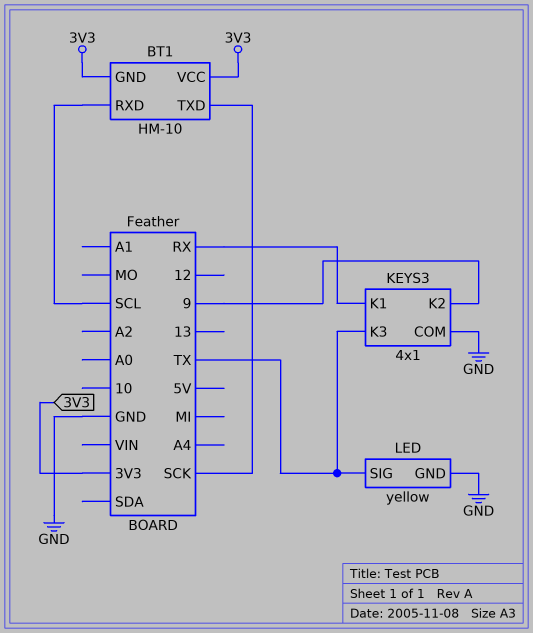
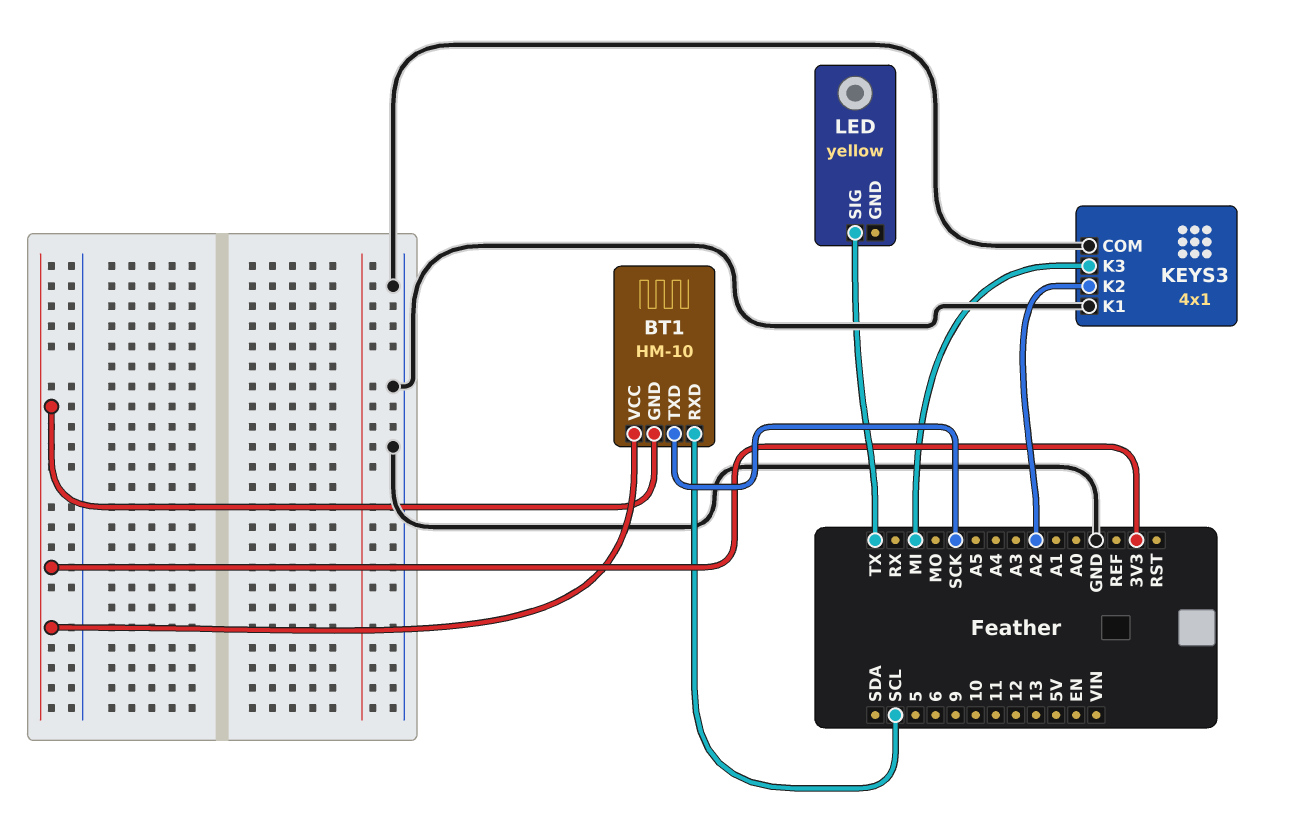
KEYS3 pin K1: RX -> GND
KEYS3 pin K2: 9 -> A2
KEYS3 pin K3: TX -> MI
LED pin GND: GND -> none

